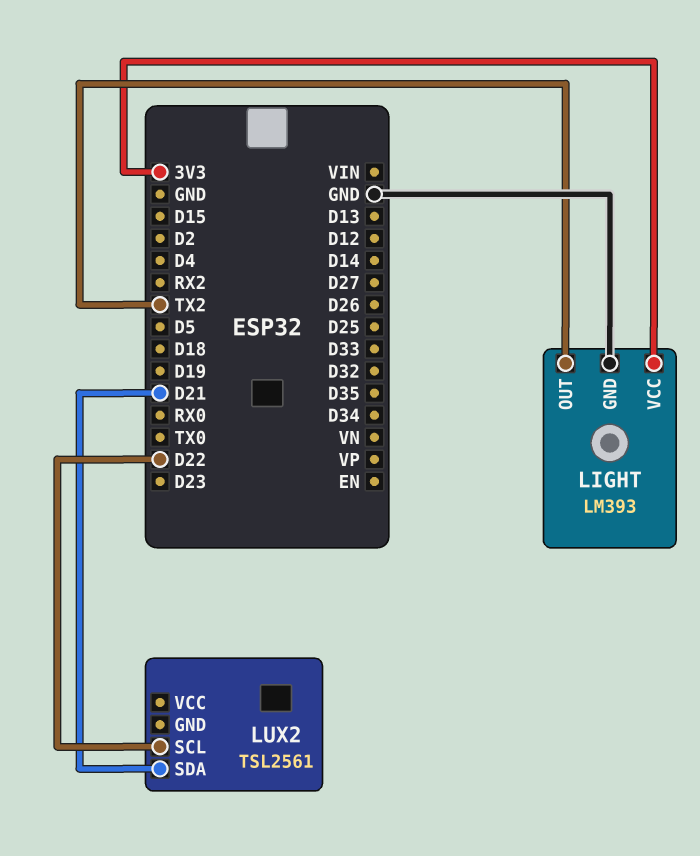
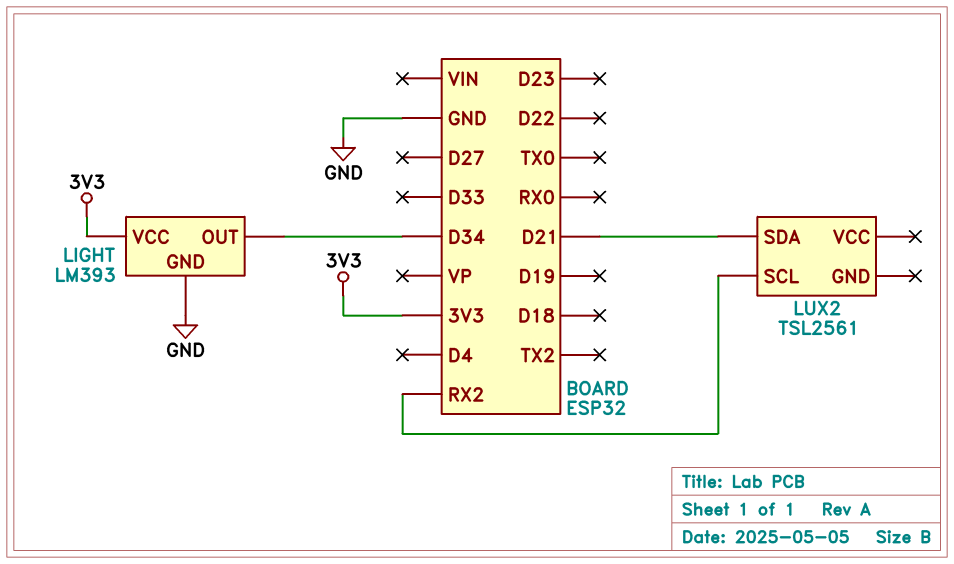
LIGHT pin OUT: TX2 -> D34
LUX2 pin SCL: D22 -> RX2

